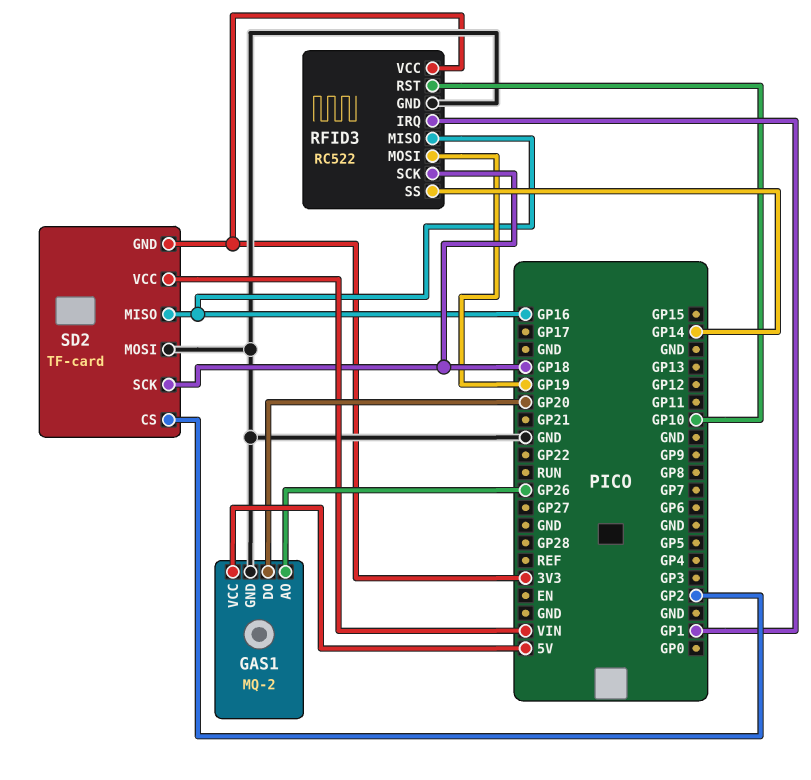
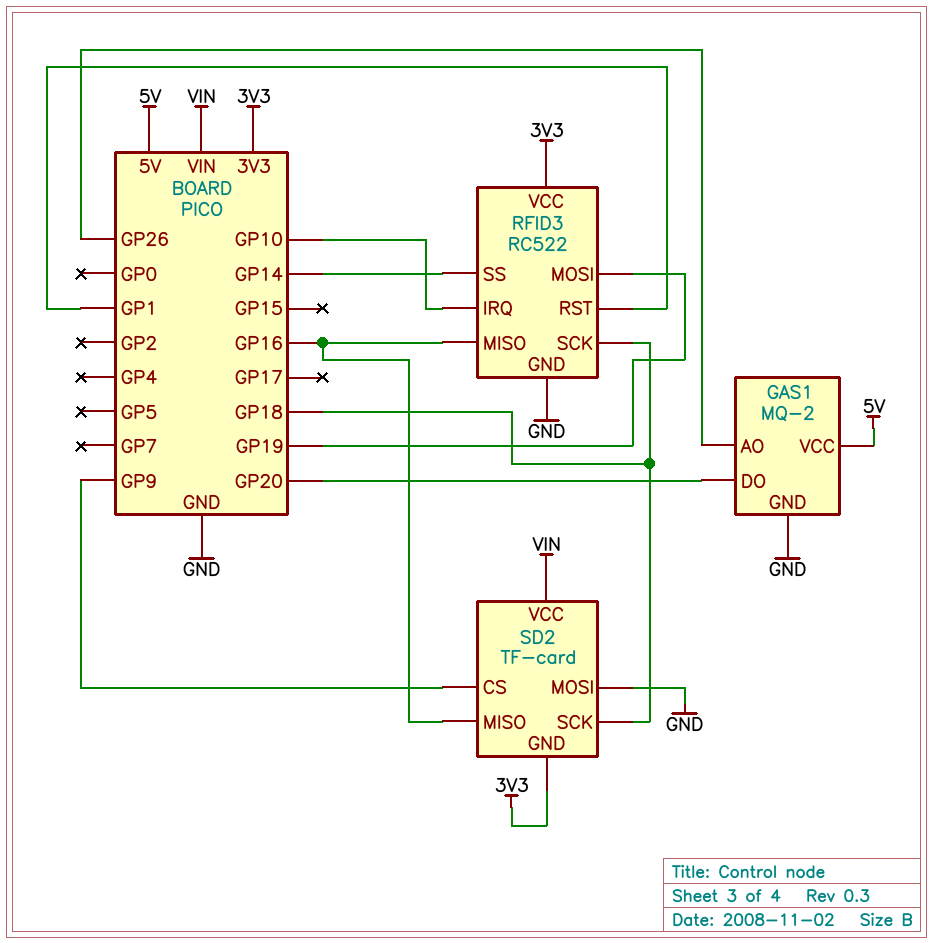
RFID3 pin IRQ: GP1 -> GP10
RFID3 pin RST: GP10 -> GP1
SD2 pin CS: GP2 -> GP9

